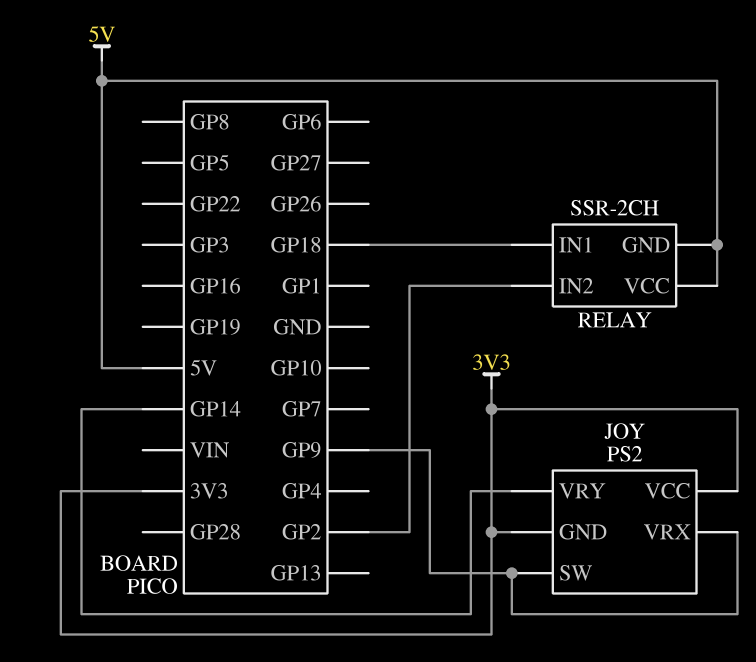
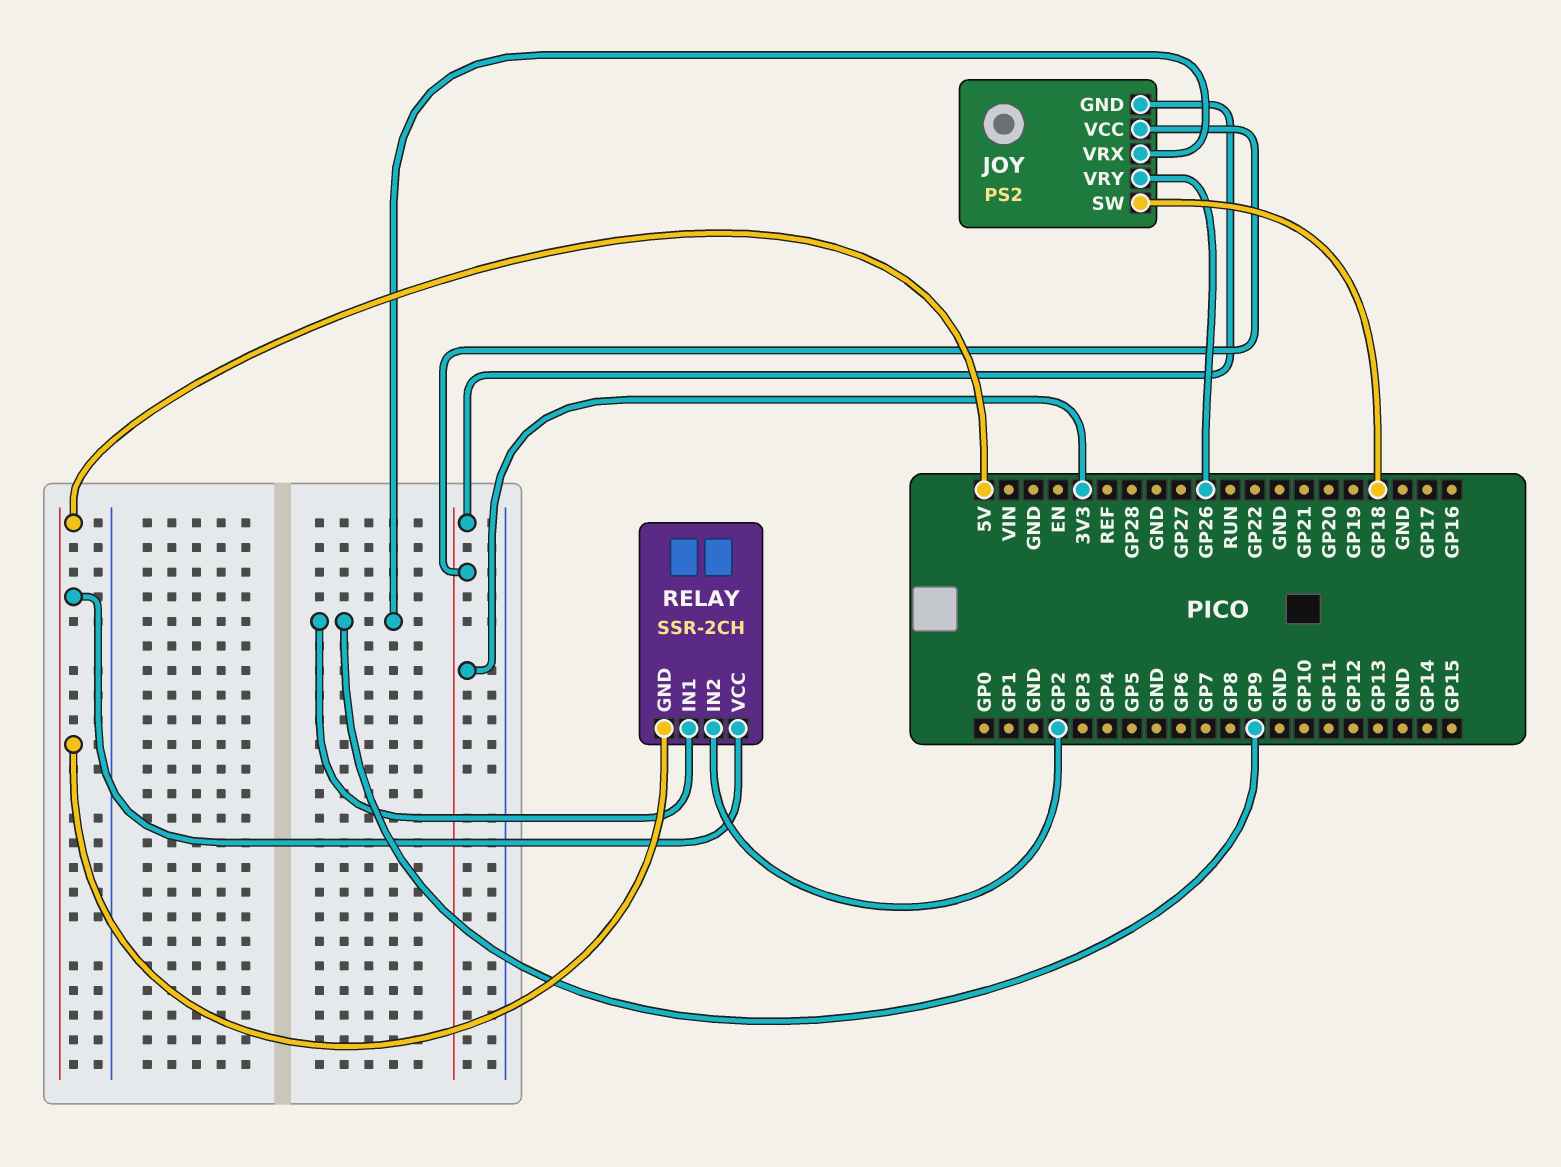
JOY pin SW: GP9 -> GP18
JOY pin VRY: GP14 -> GP26
RELAY pin IN1: GP18 -> GP9

